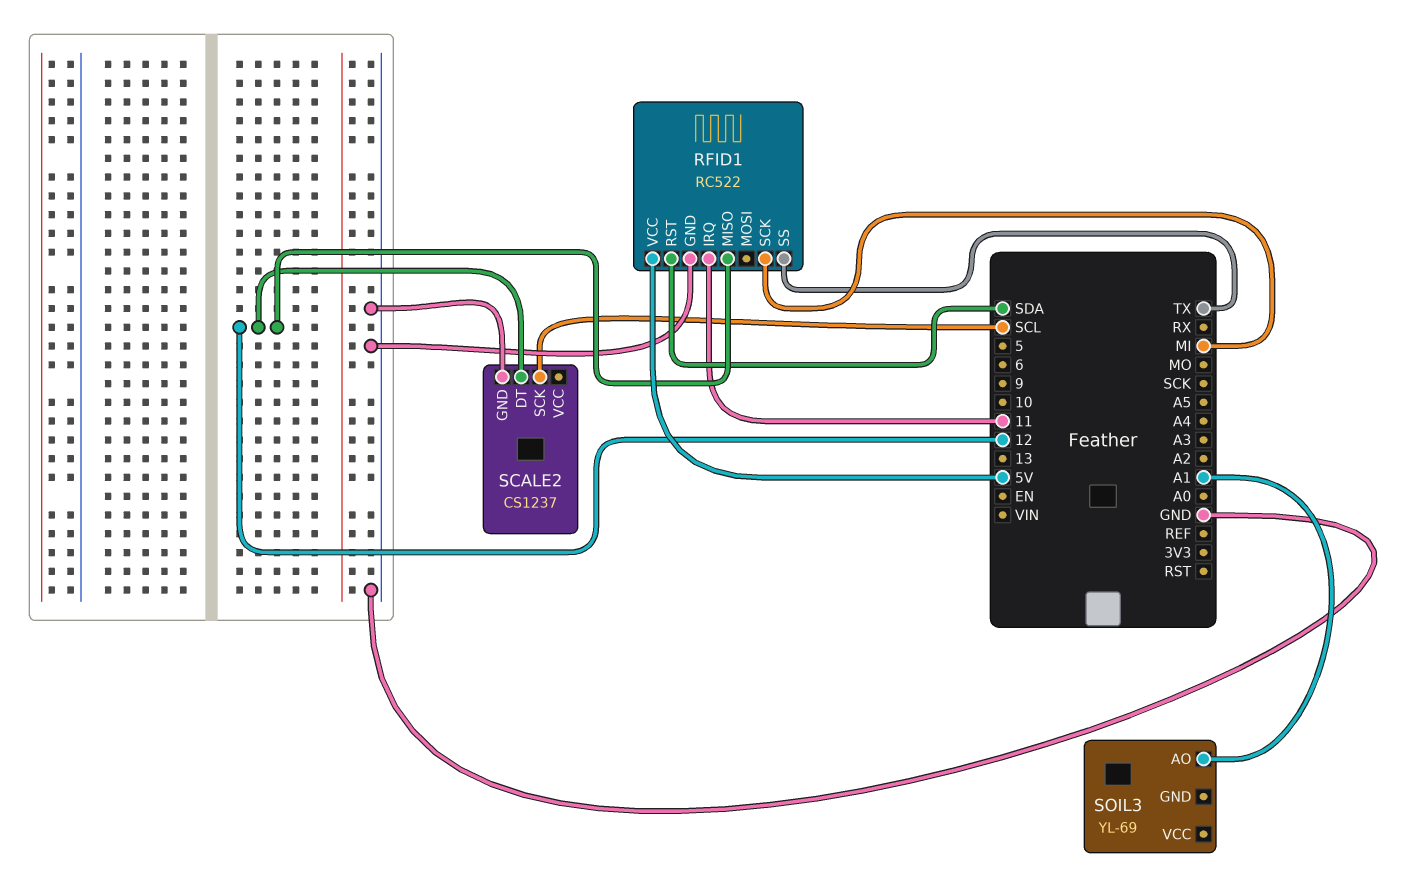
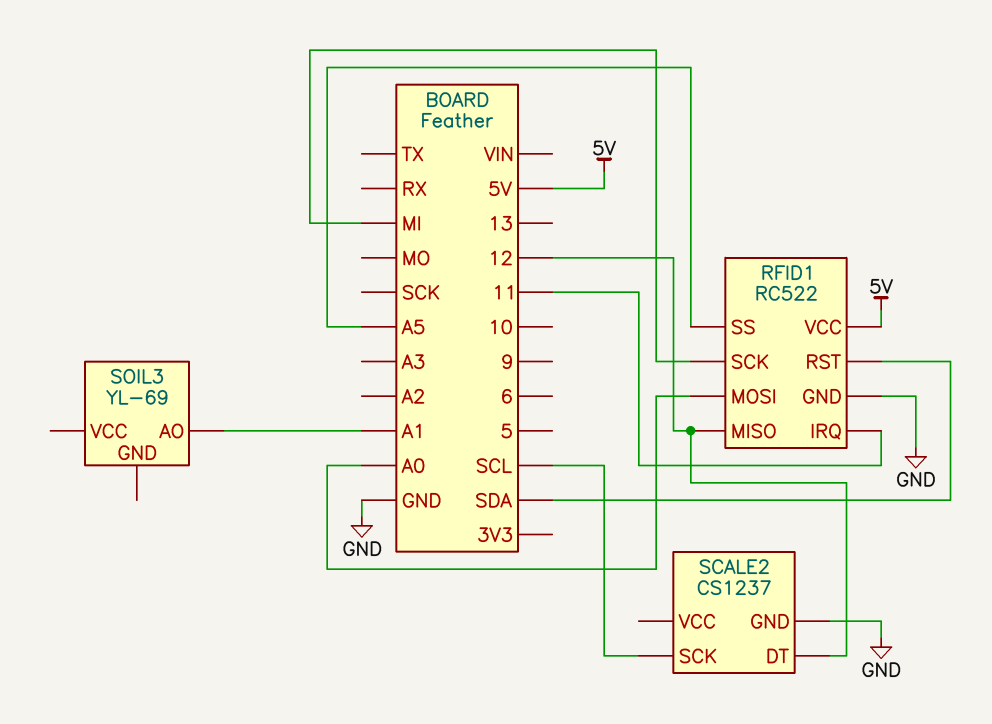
RFID1 pin MOSI: none -> A0
RFID1 pin SS: TX -> A5

